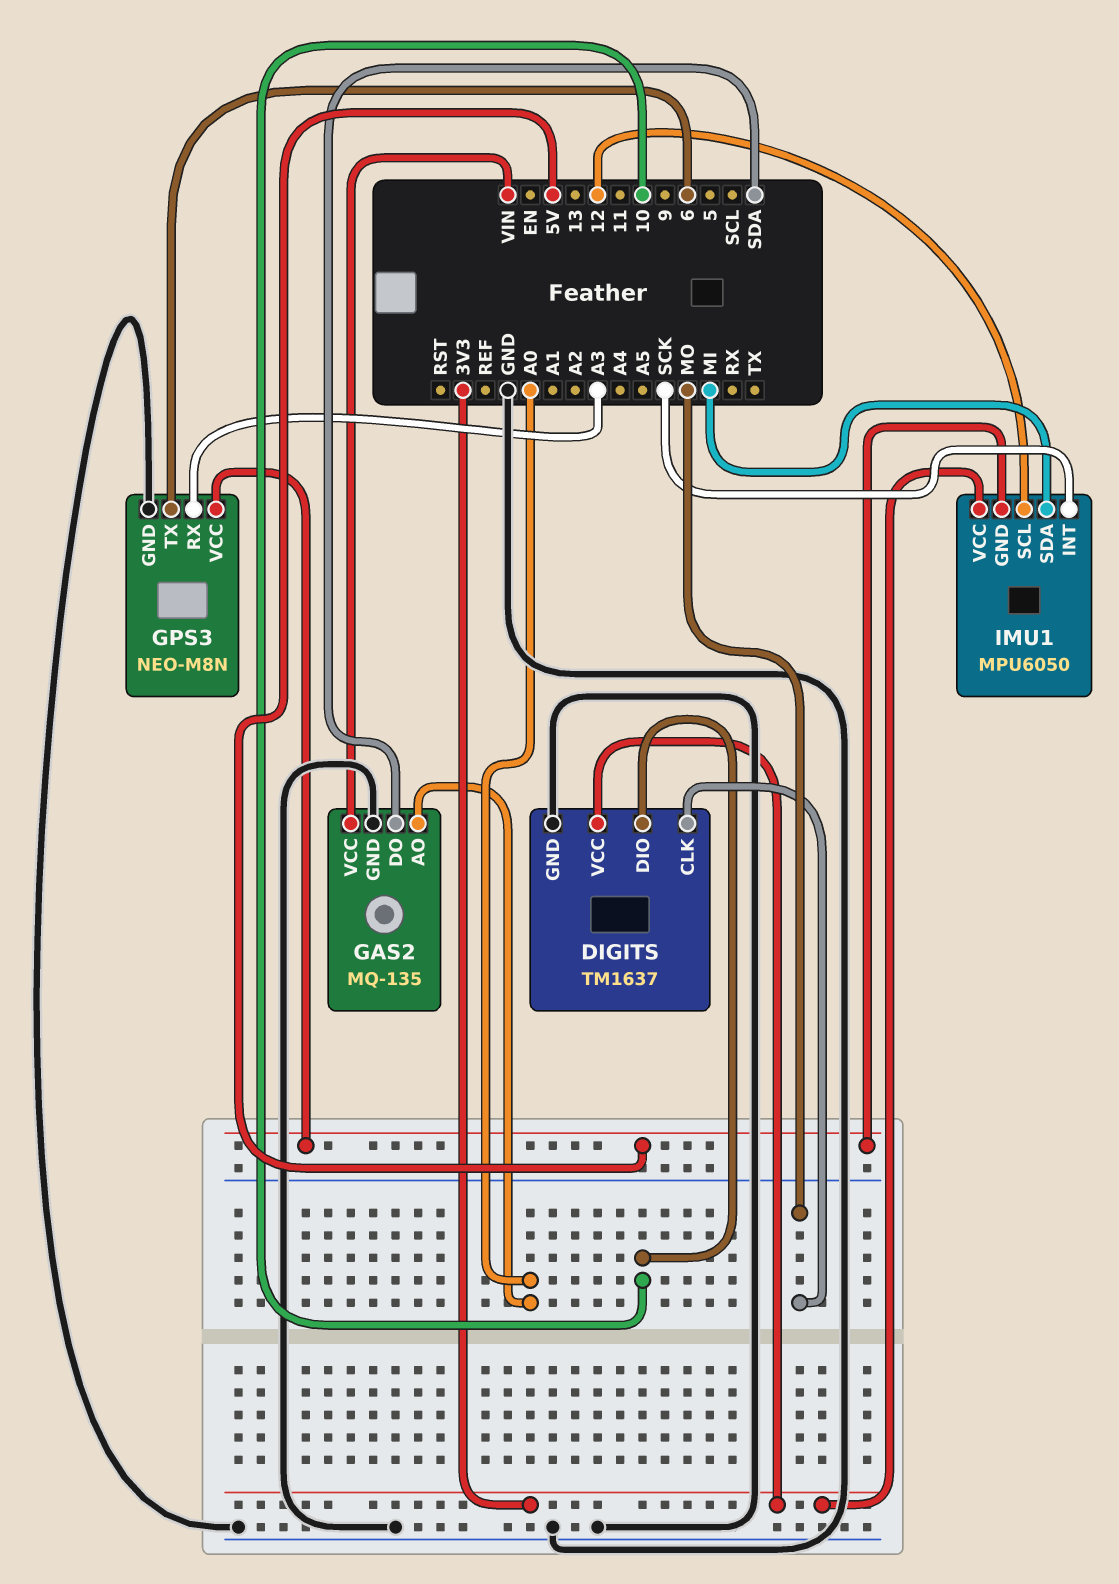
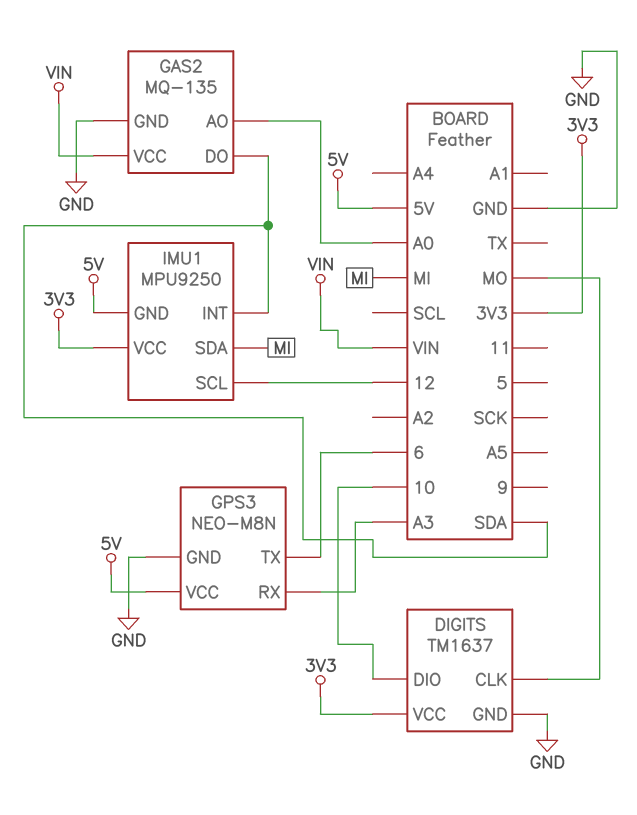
IMU1: MPU6050 -> MPU9250
IMU1 pin INT: SCK -> SDA

